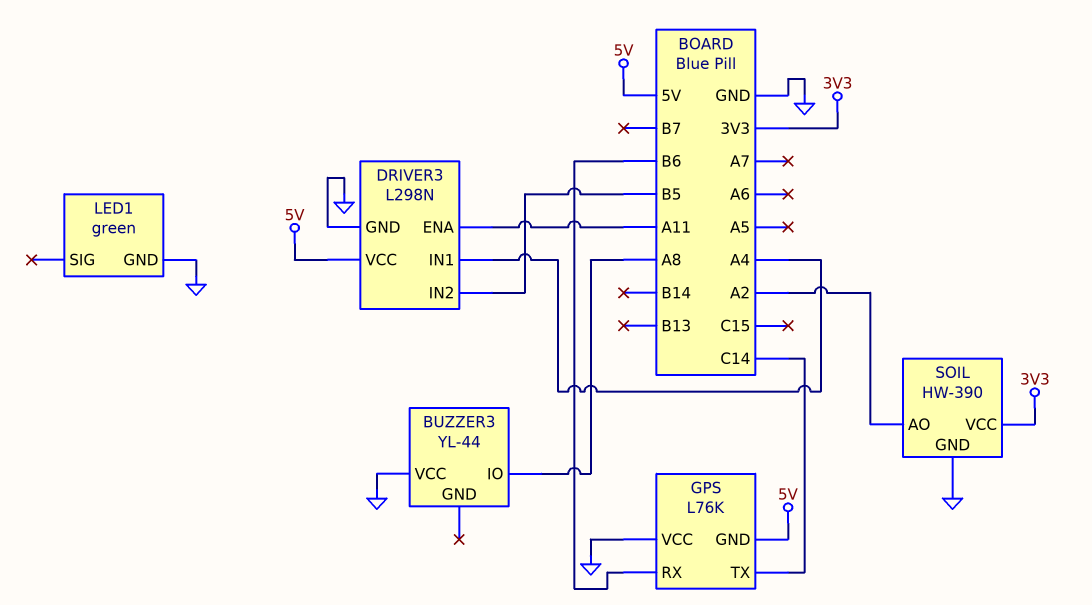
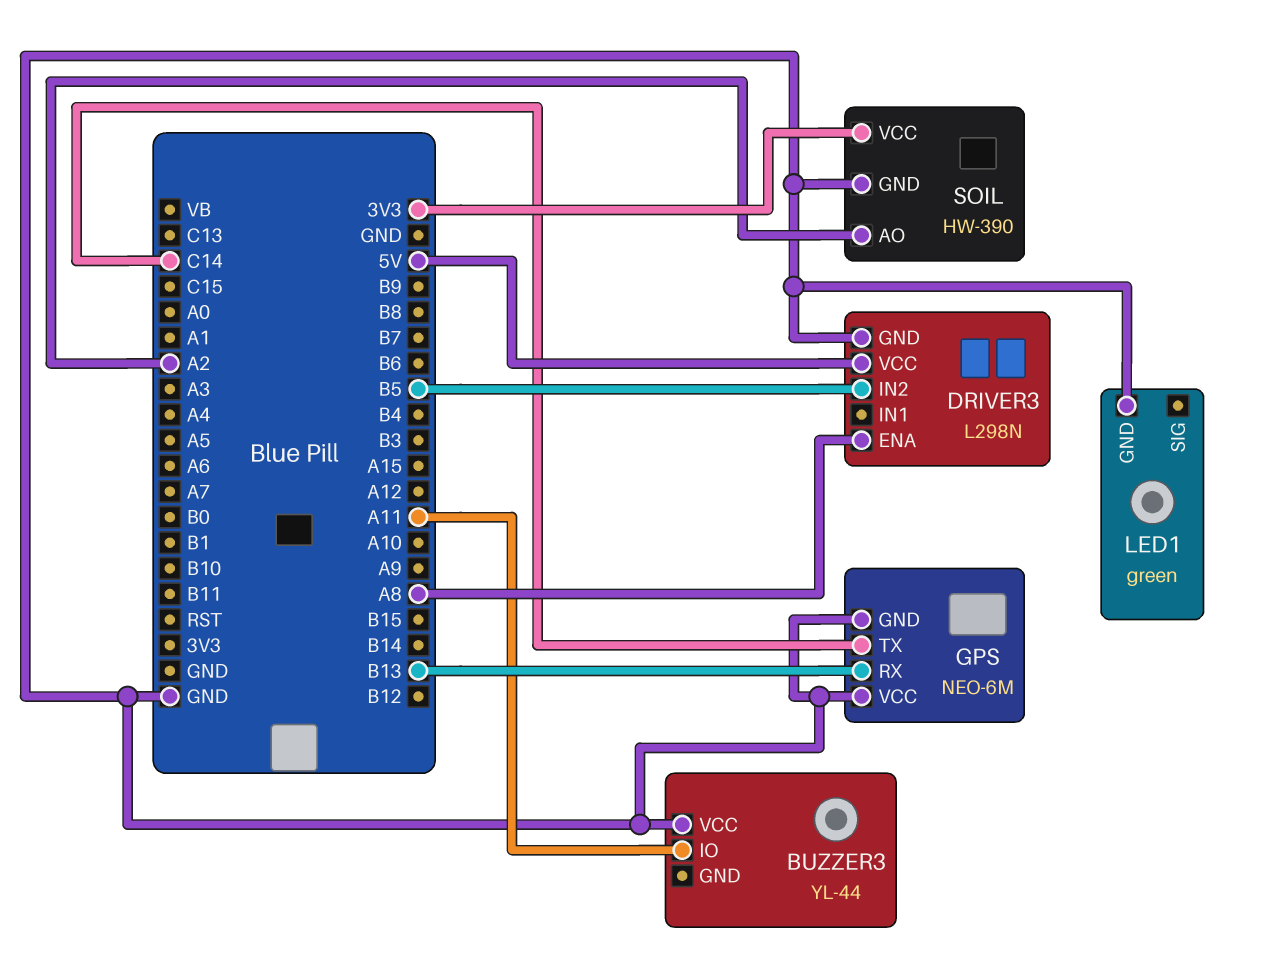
BUZZER3 pin IO: A8 -> A11
DRIVER3 pin ENA: A11 -> A8
DRIVER3 pin IN1: A4 -> none
GPS: L76K -> NEO-6M
GPS pin GND: 5V -> GND
GPS pin RX: B6 -> B13

